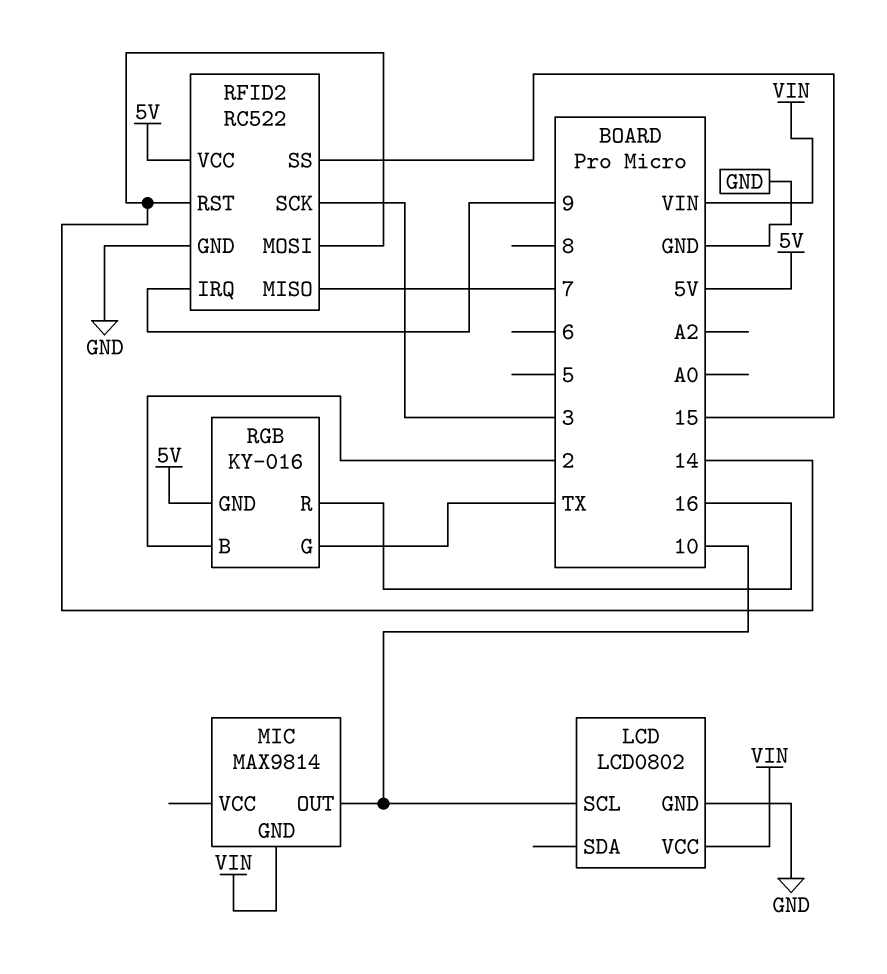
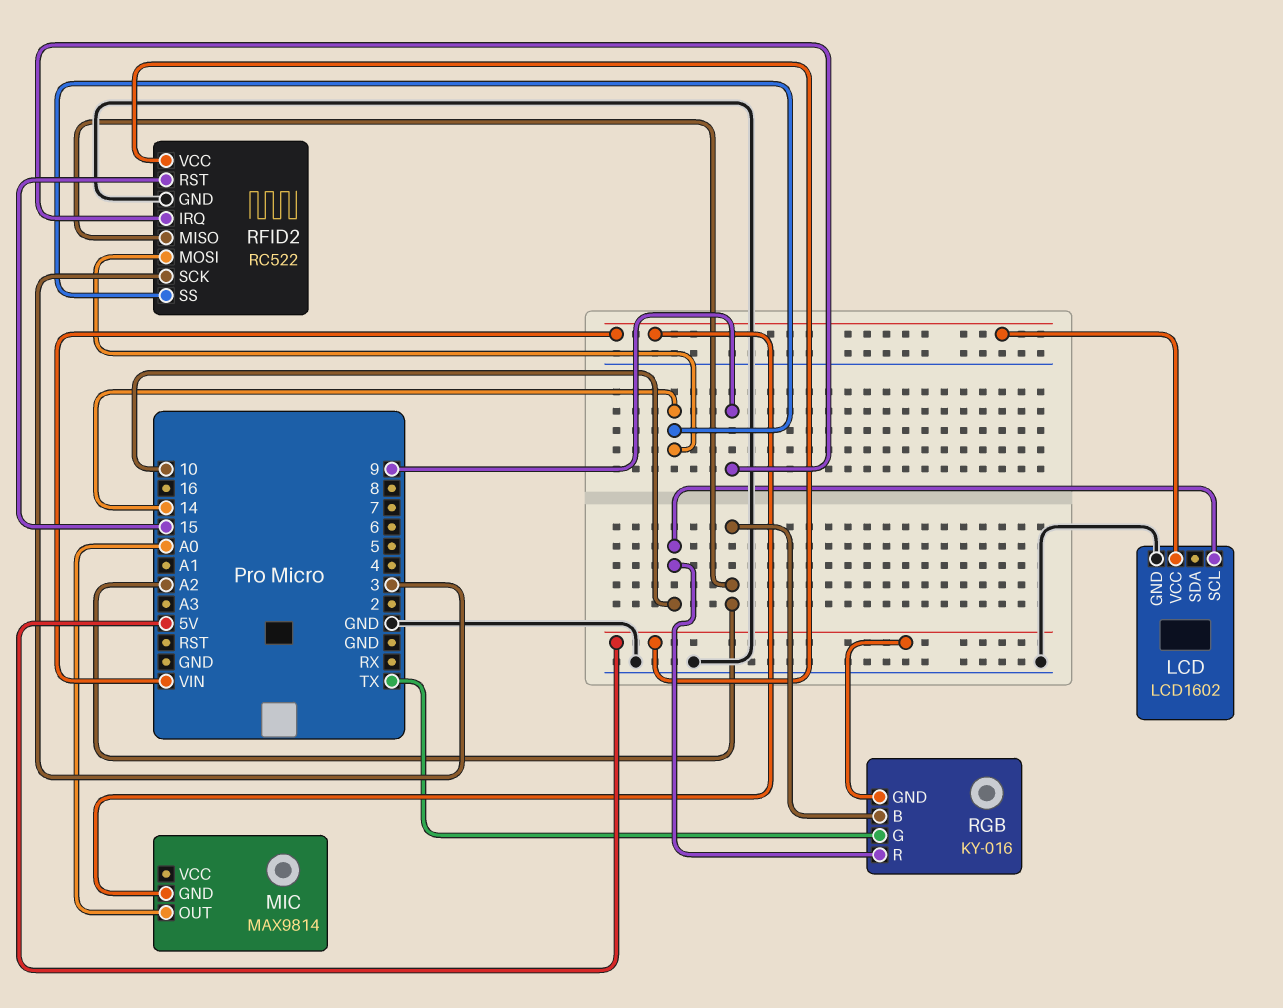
LCD: LCD0802 -> LCD1602
MIC pin OUT: 10 -> A0
RFID2 pin MISO: 7 -> A2
RFID2 pin RST: 14 -> 15
RFID2 pin SS: 15 -> 14
RGB pin B: 2 -> A2
RGB pin R: 16 -> 10

